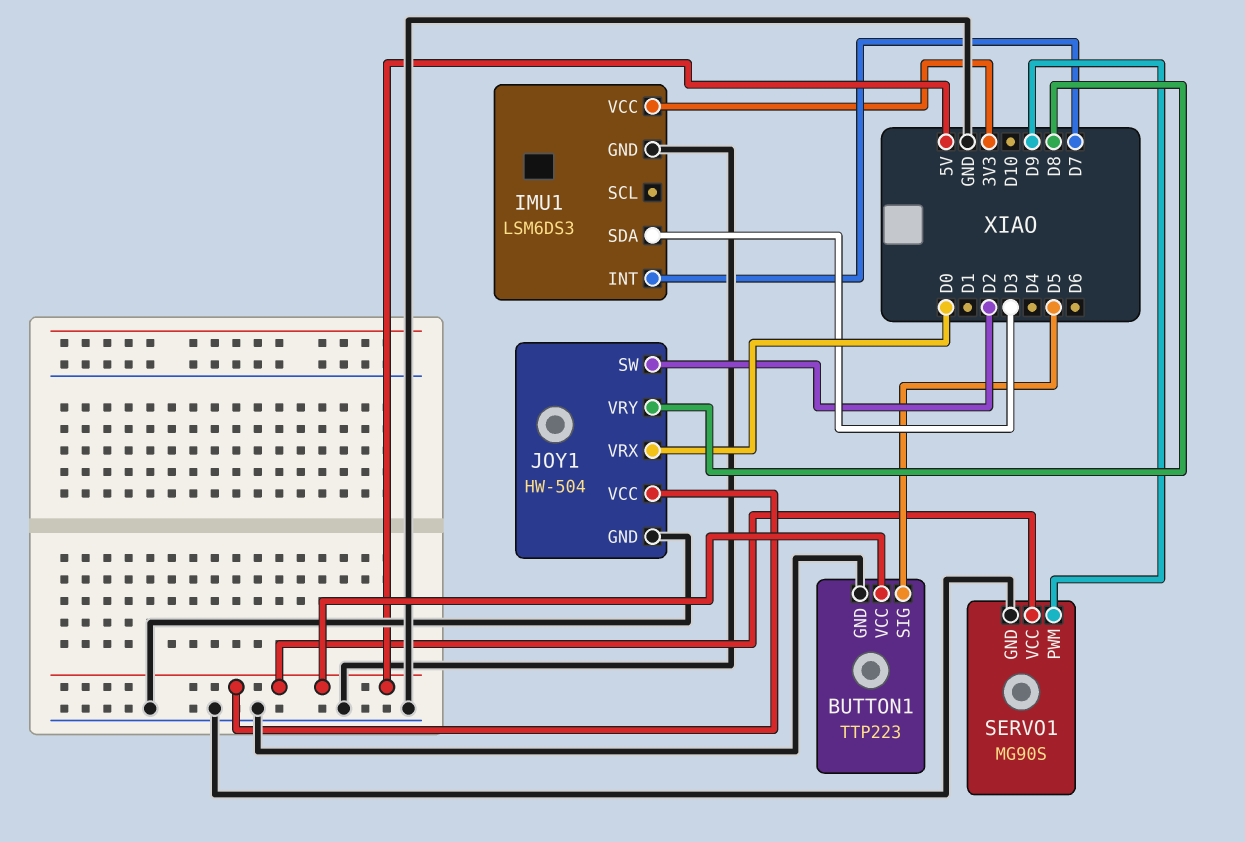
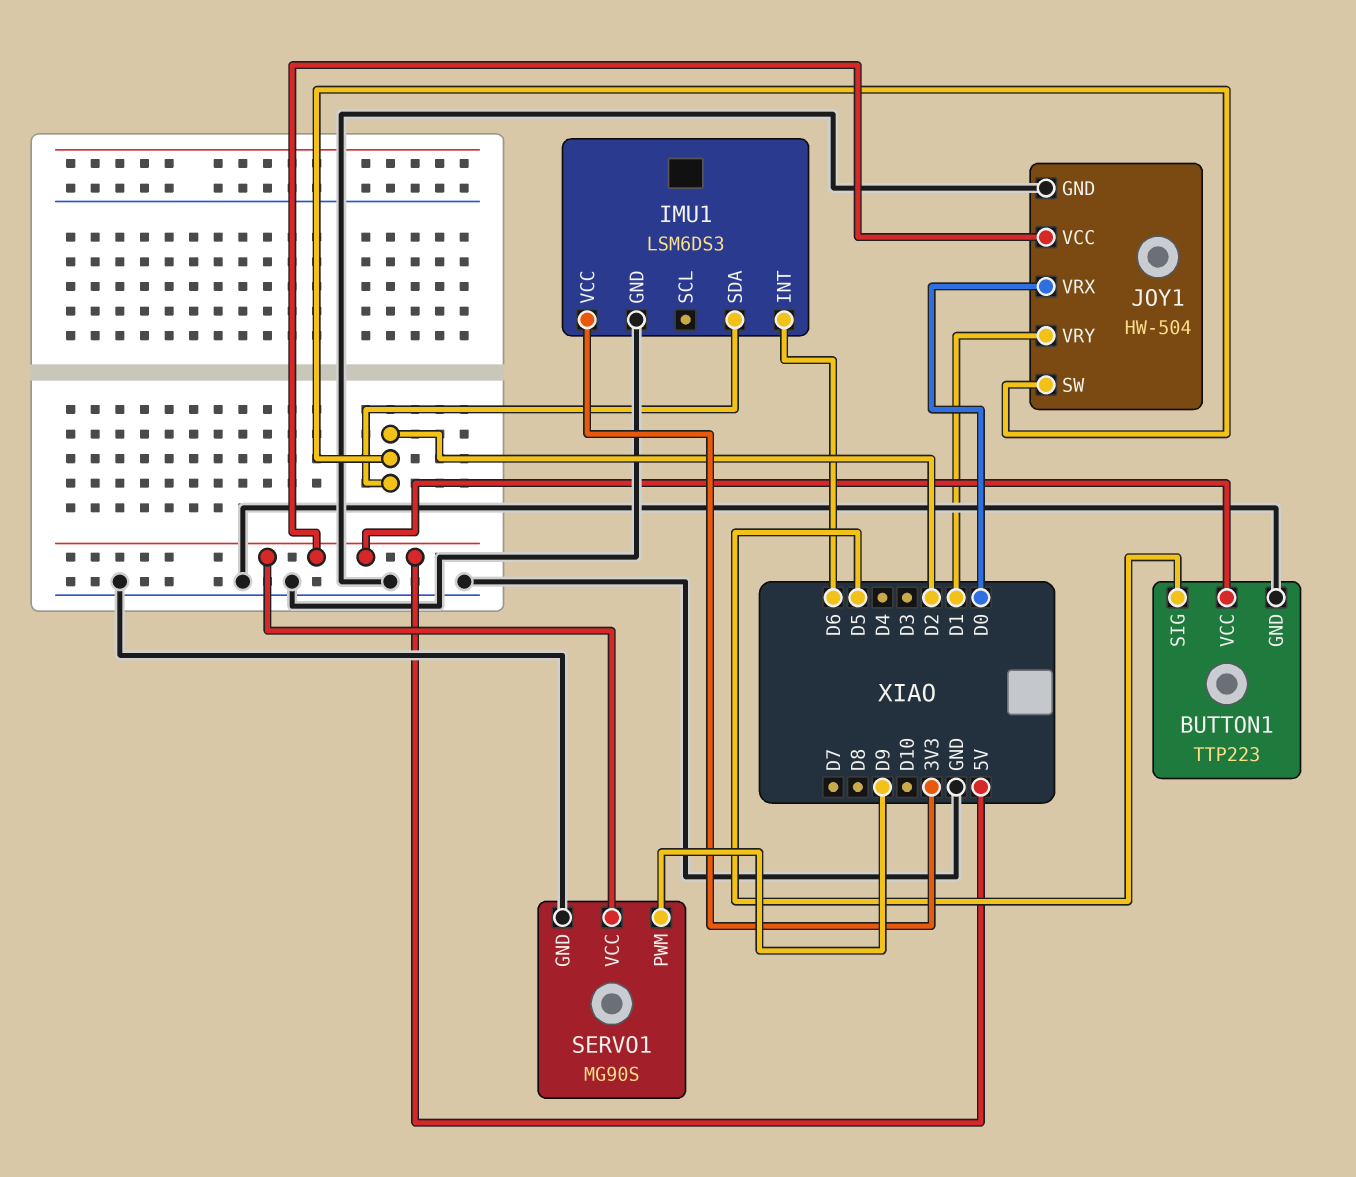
IMU1 pin INT: D7 -> D6
IMU1 pin SDA: D3 -> D2
JOY1 pin VRY: D8 -> D1

